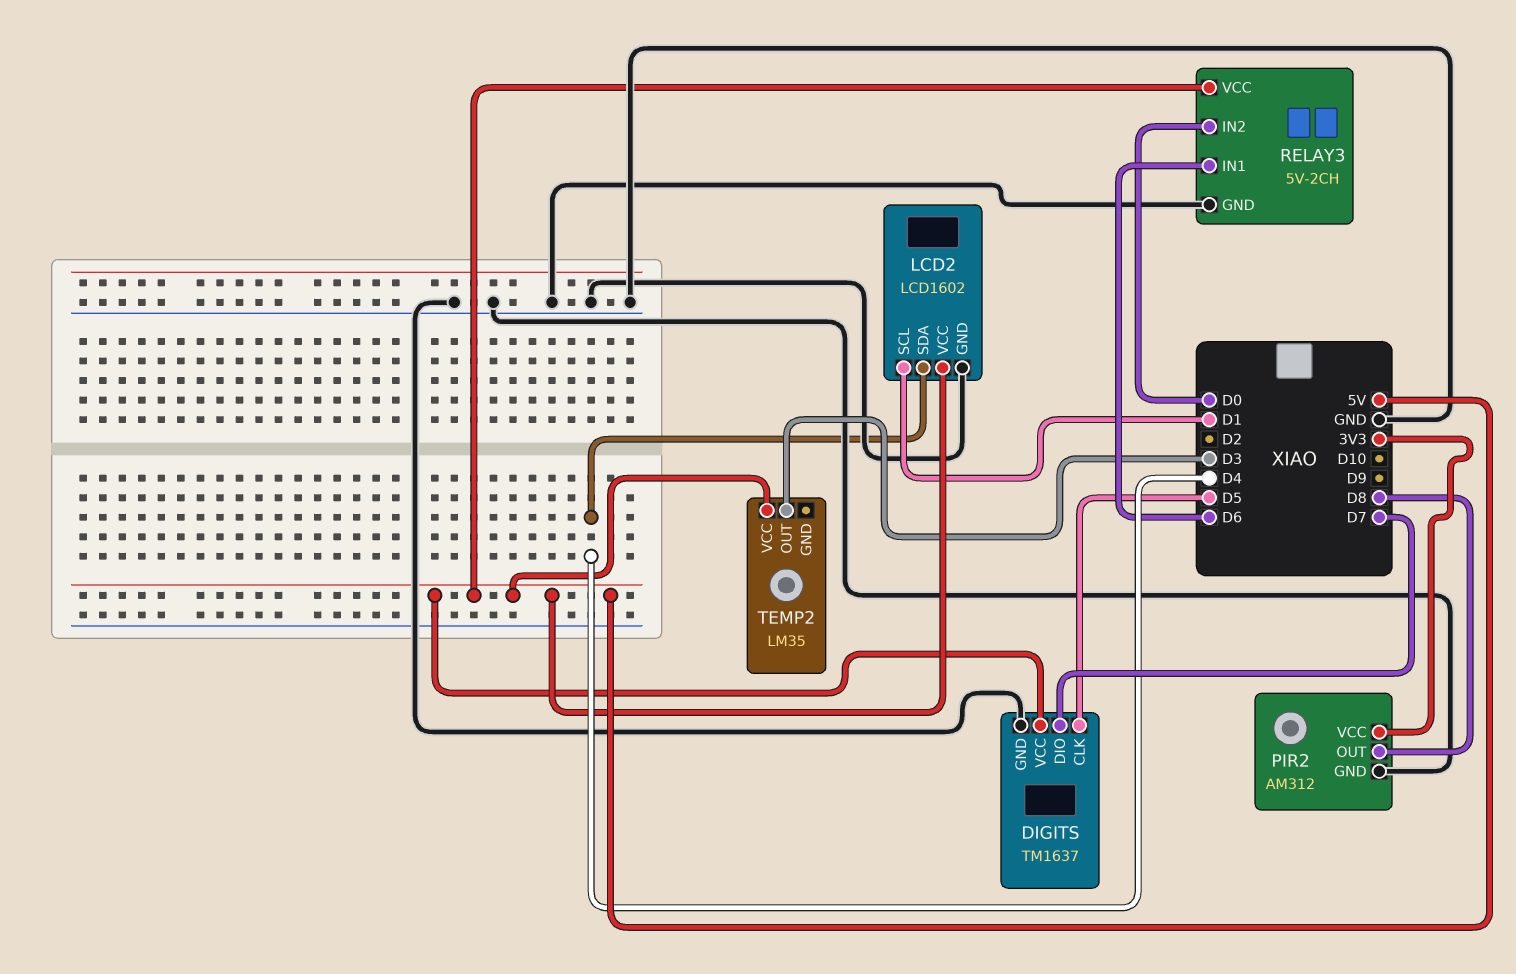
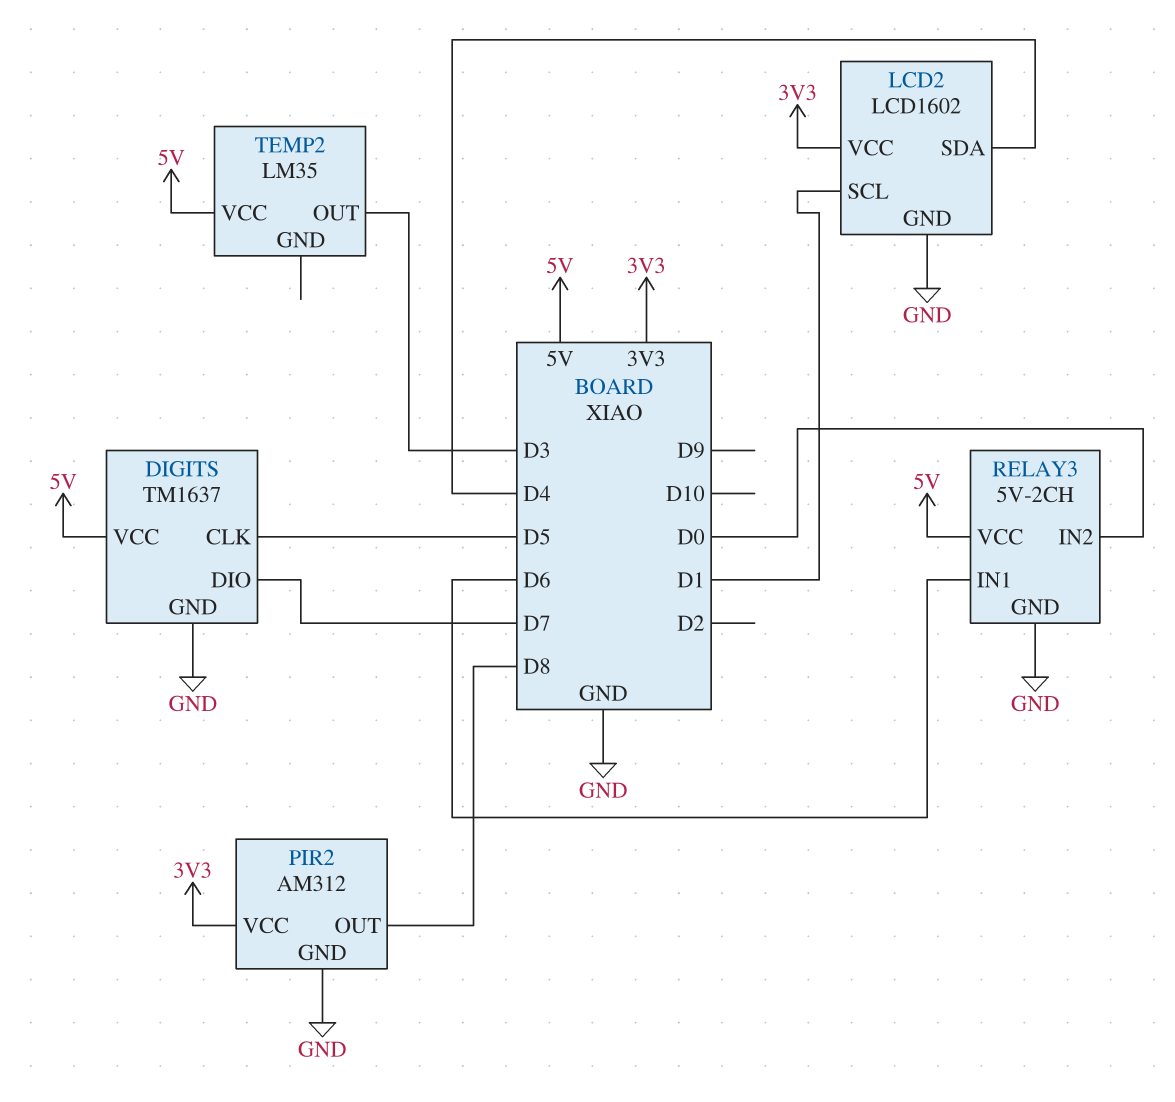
LCD2 pin VCC: 5V -> 3V3

